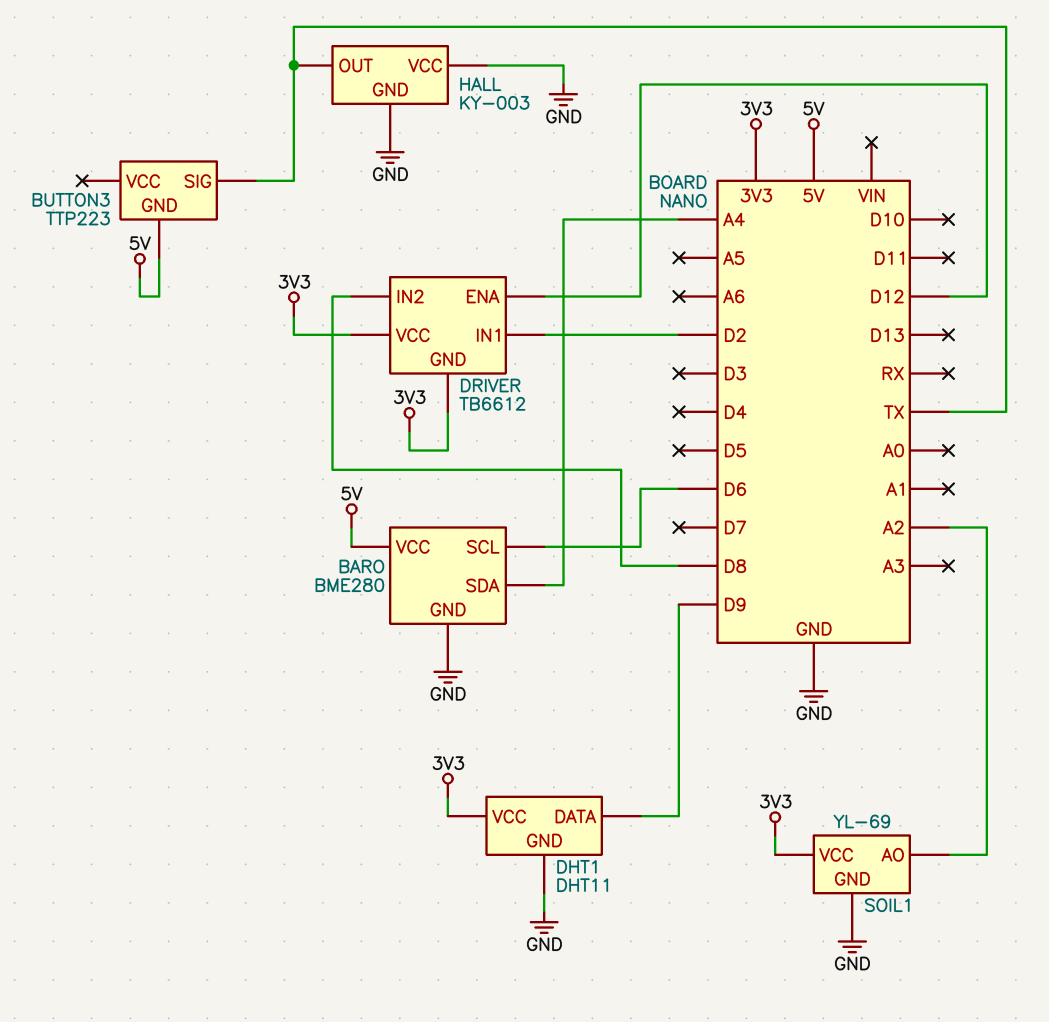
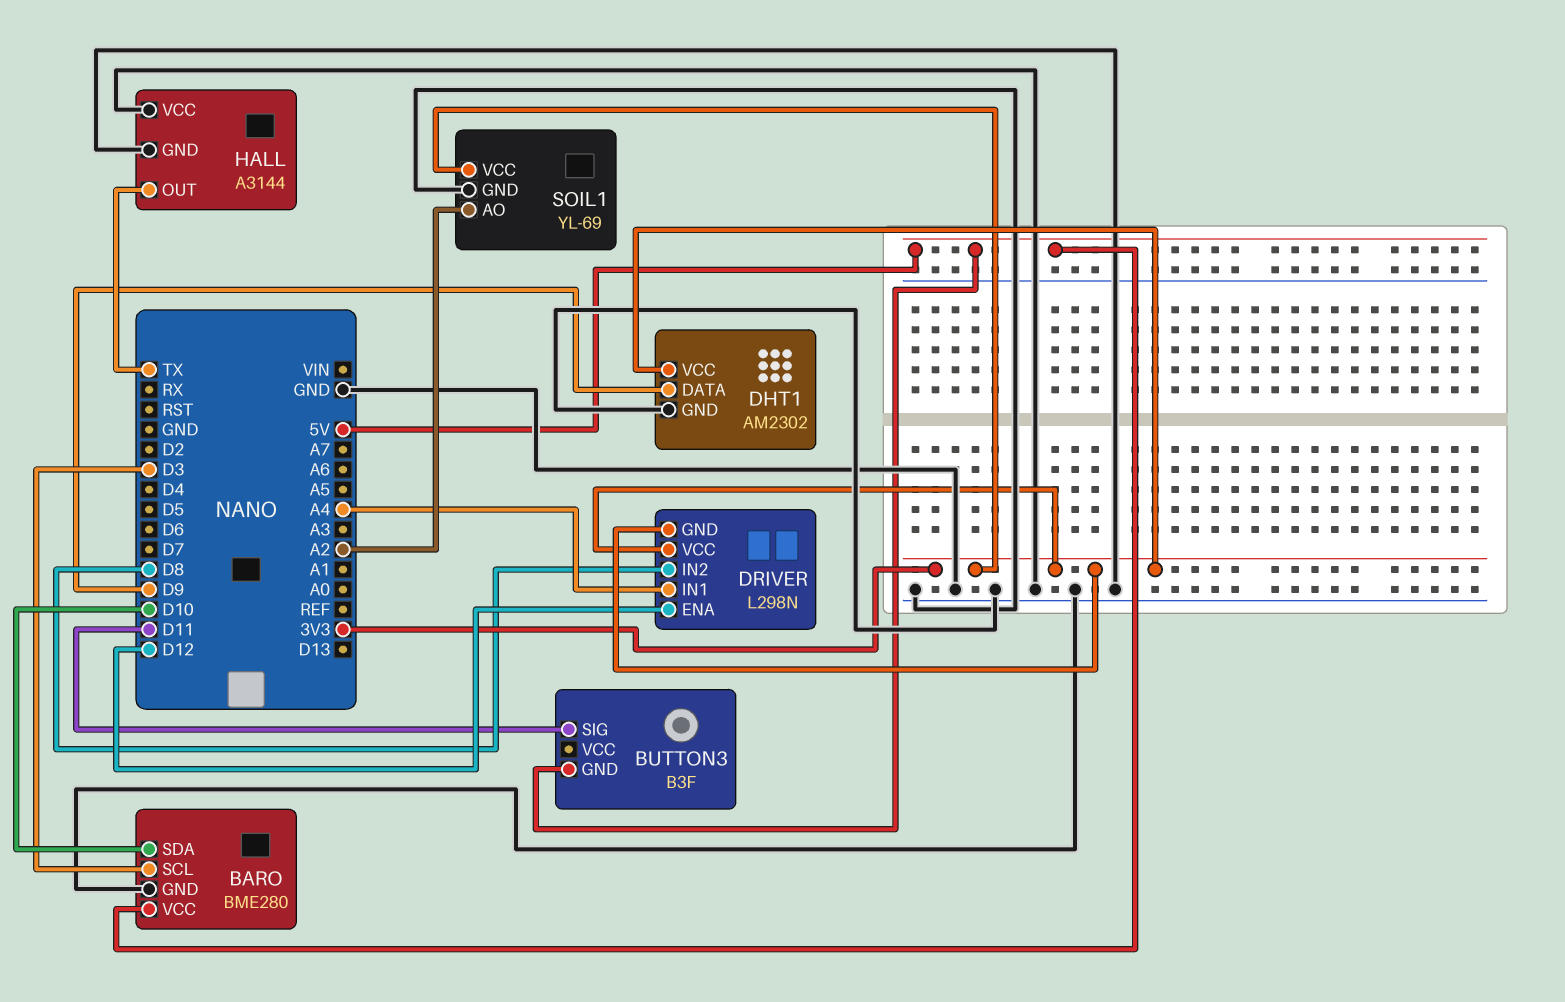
BARO pin SCL: D6 -> D3
BARO pin SDA: A4 -> D10
BUTTON3: TTP223 -> B3F
BUTTON3 pin SIG: TX -> D11
DHT1: DHT11 -> AM2302
DRIVER: TB6612 -> L298N
DRIVER pin IN1: D2 -> A4
HALL: KY-003 -> A3144

